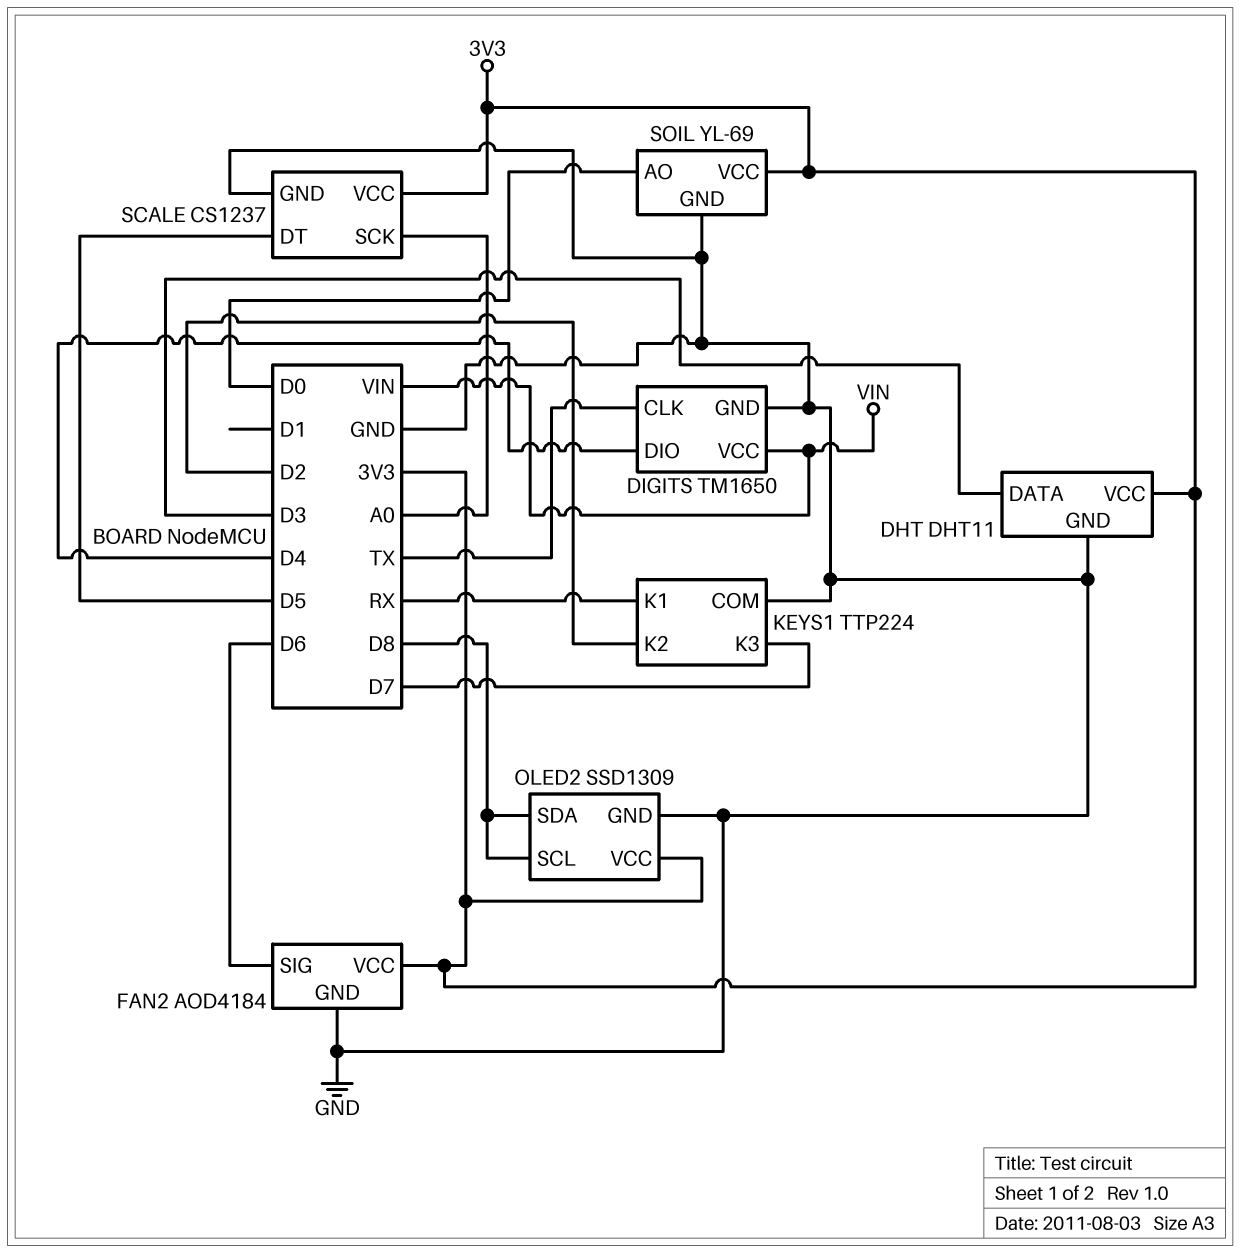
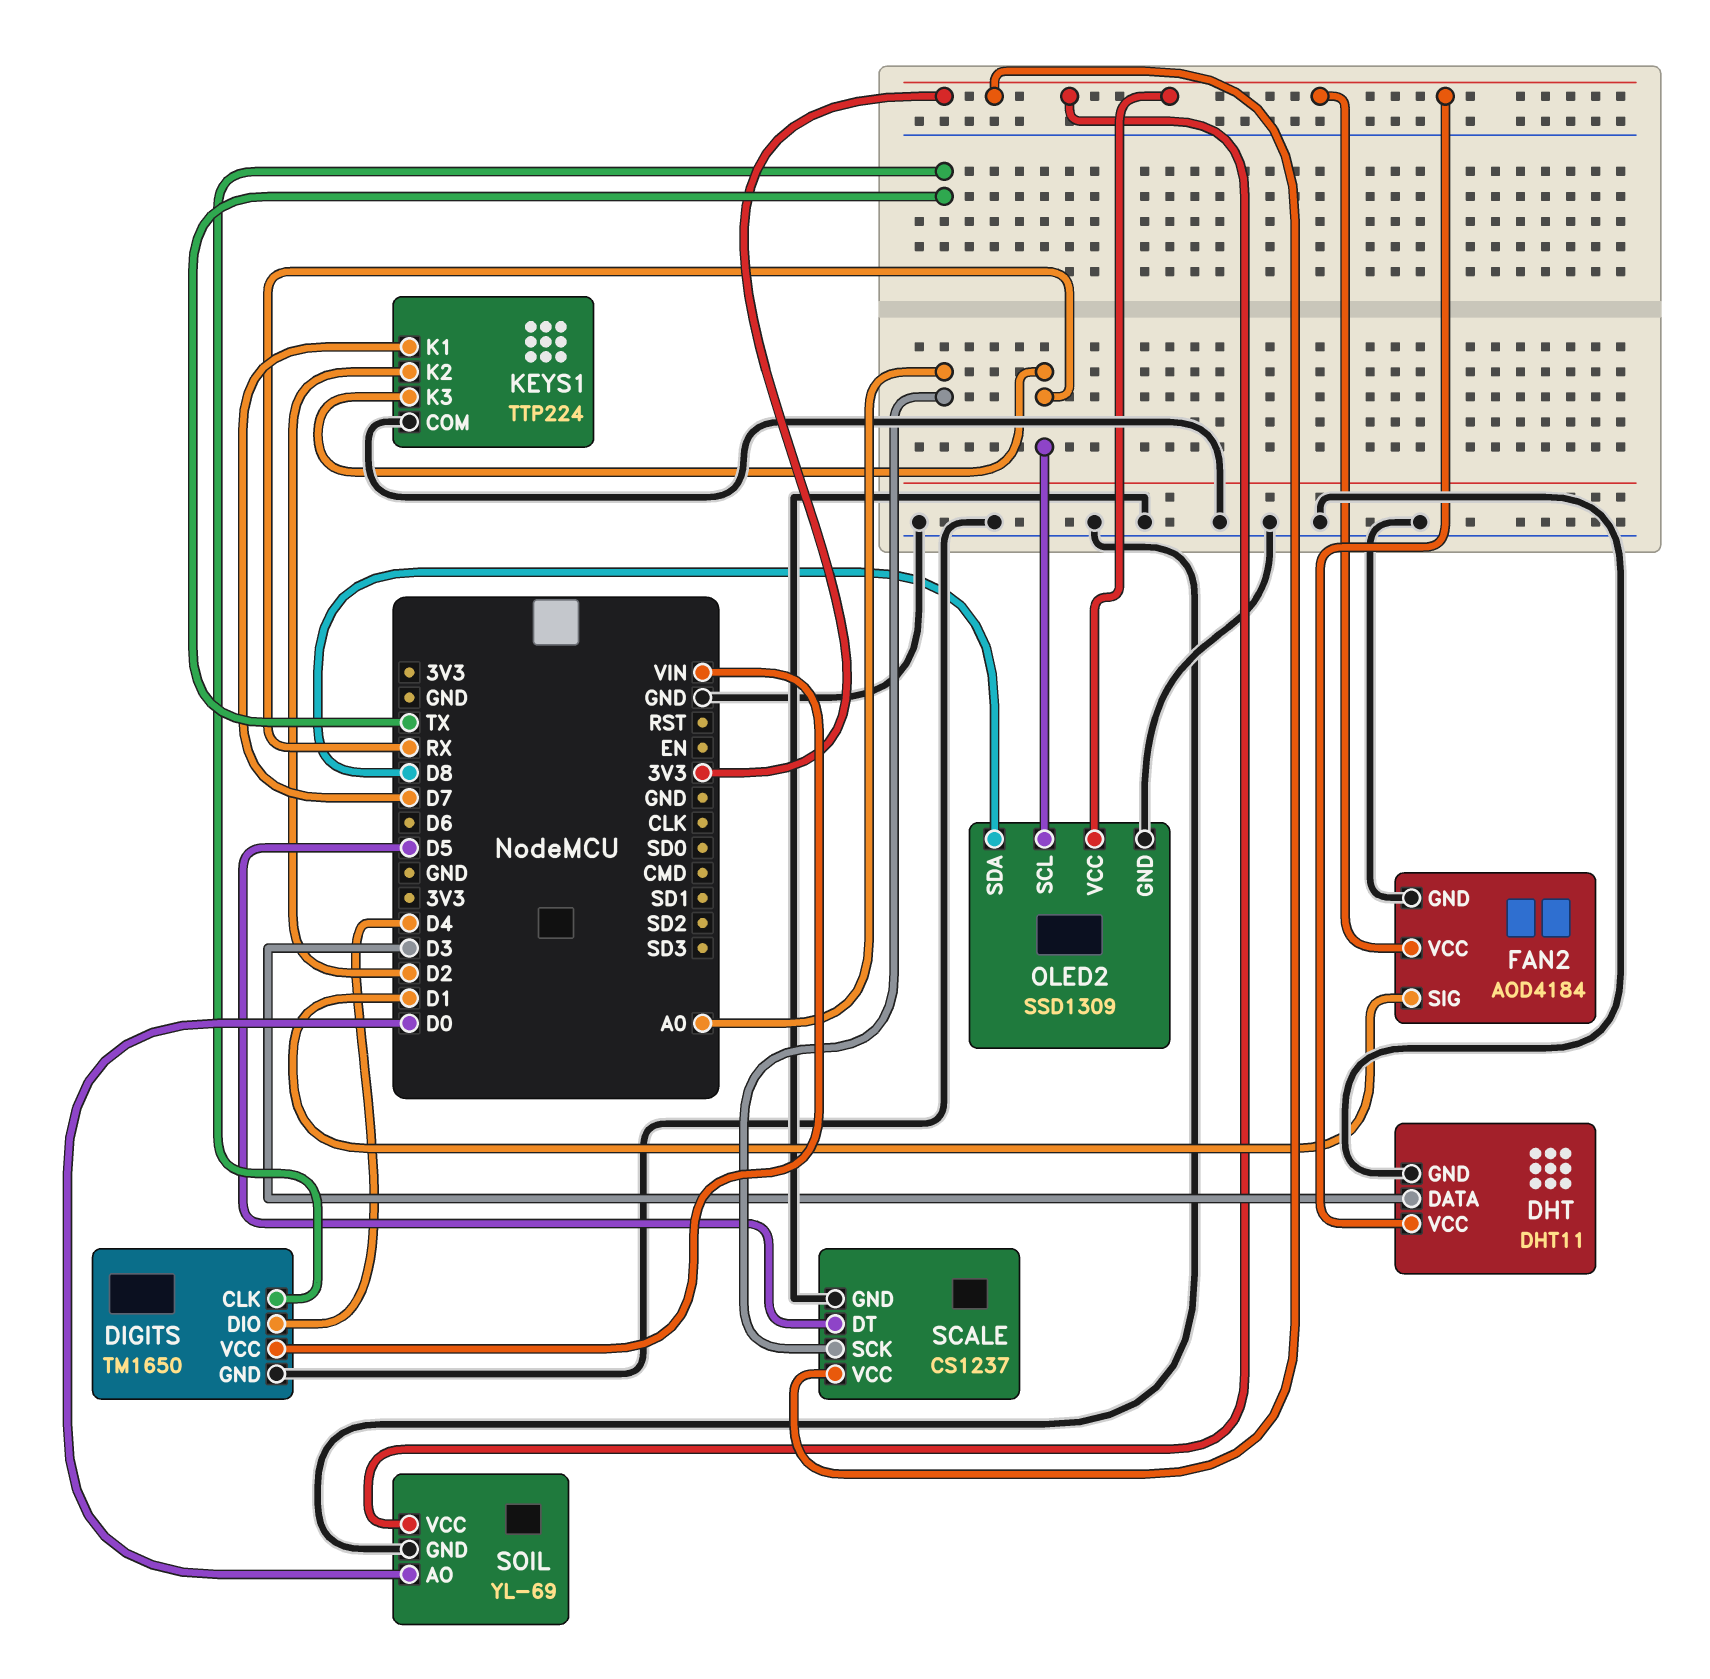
FAN2 pin SIG: D6 -> D1
KEYS1 pin K1: RX -> D7
KEYS1 pin K3: D7 -> RX
OLED2 pin SCL: D8 -> RX

